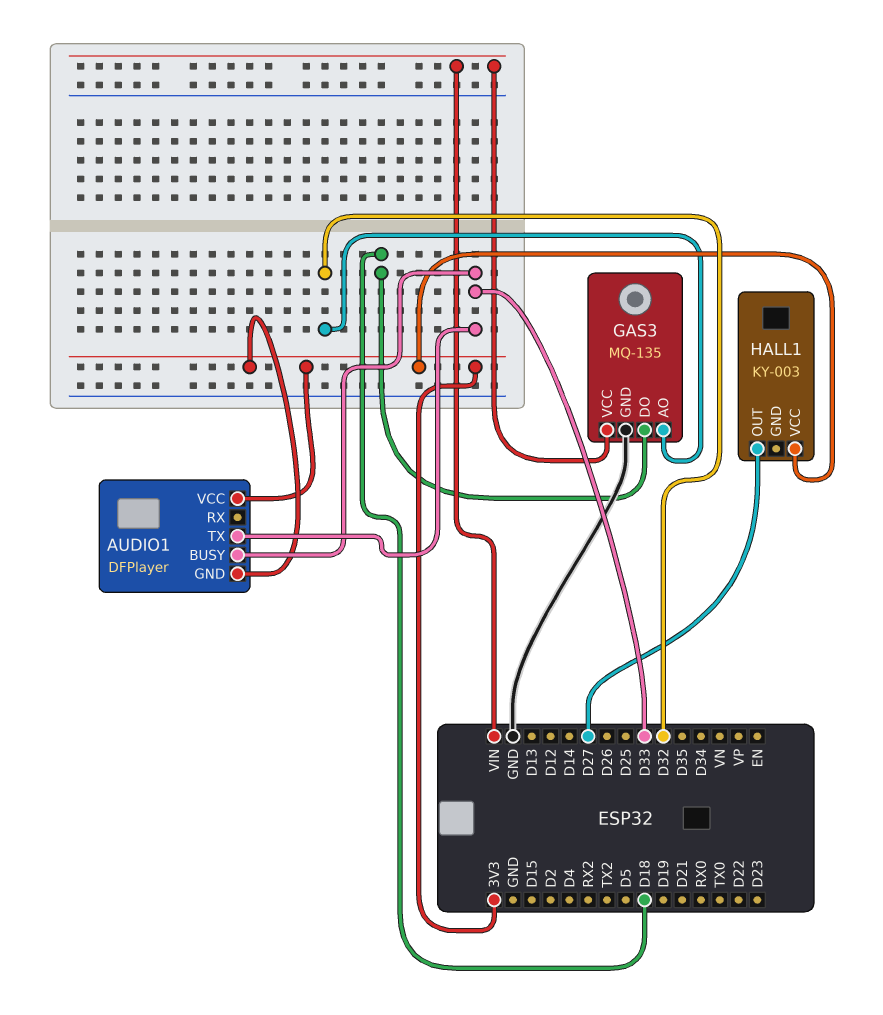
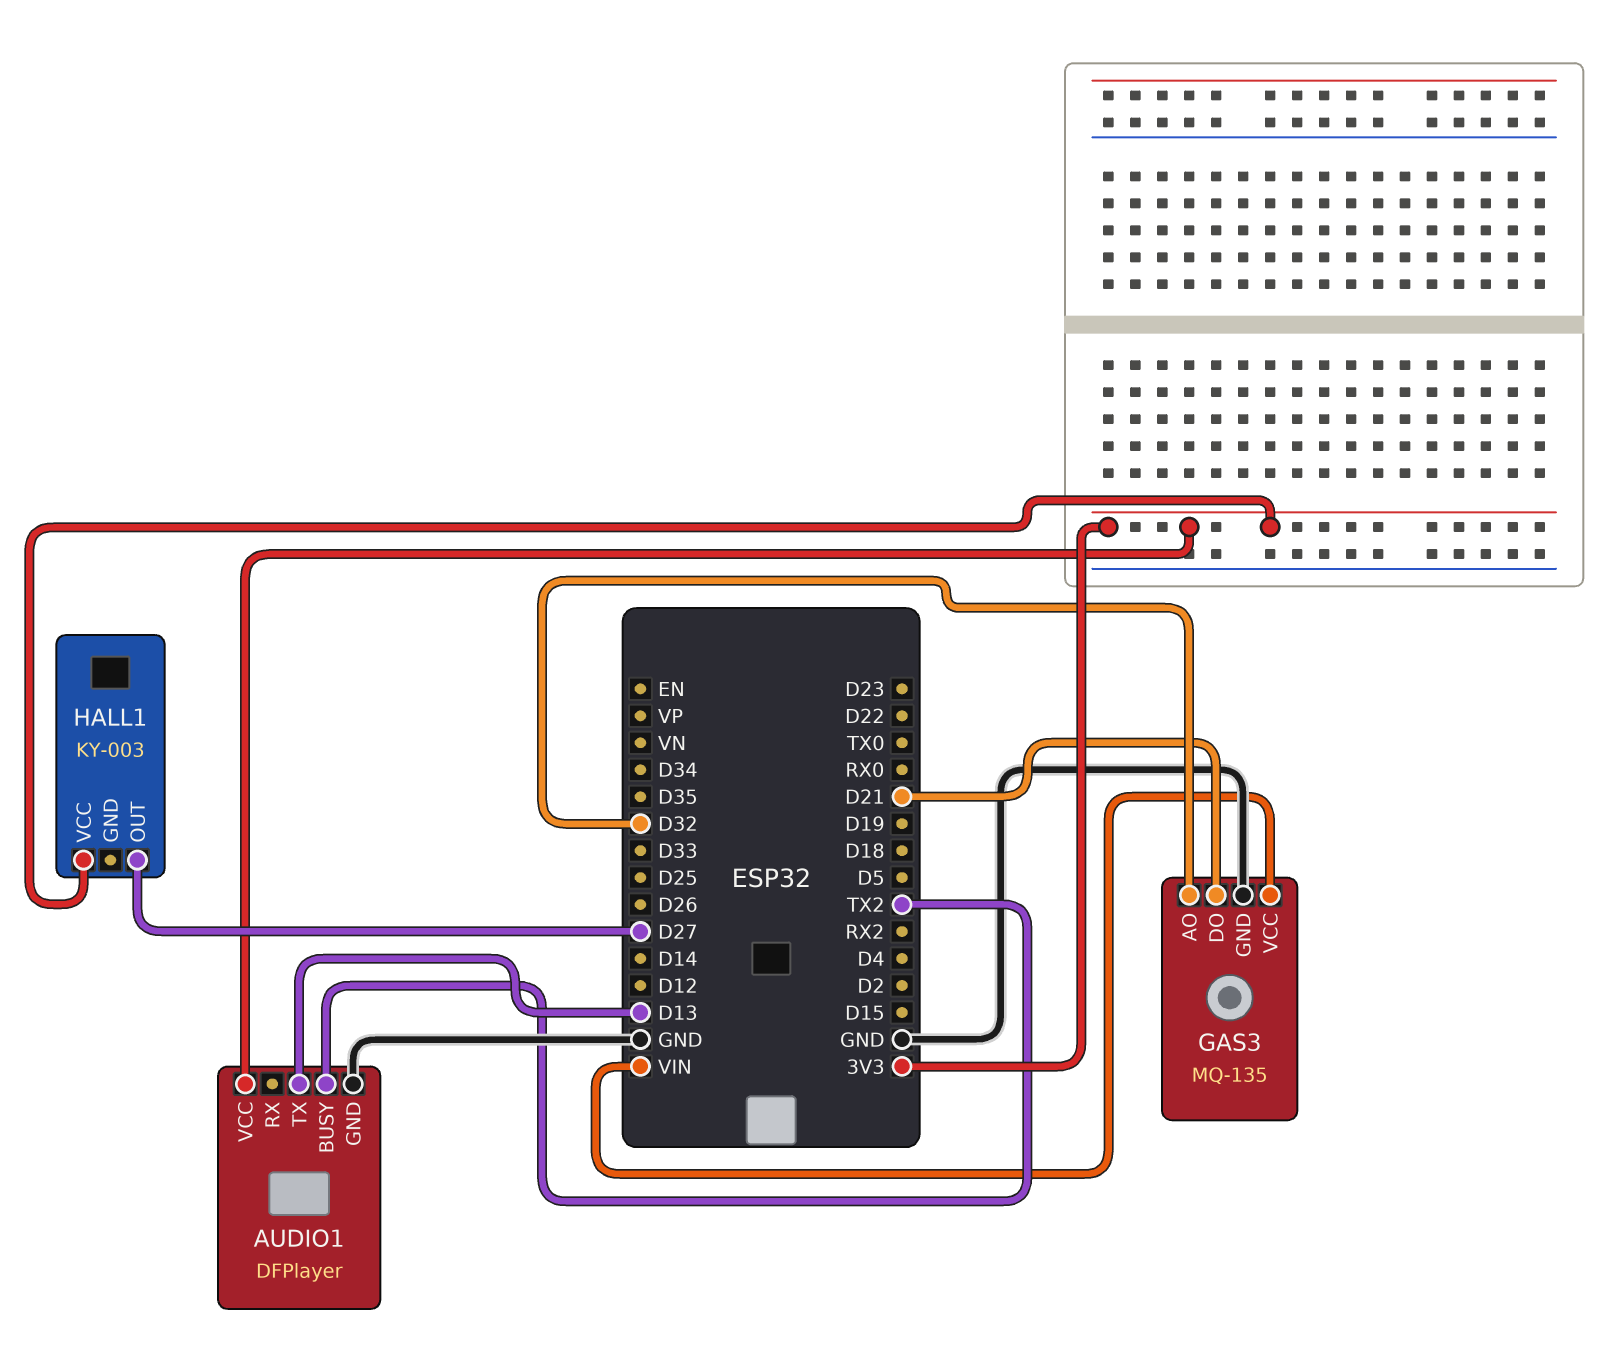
AUDIO1 pin BUSY: D33 -> TX2
AUDIO1 pin GND: 3V3 -> GND
AUDIO1 pin TX: D33 -> D13
GAS3 pin DO: D18 -> D21

